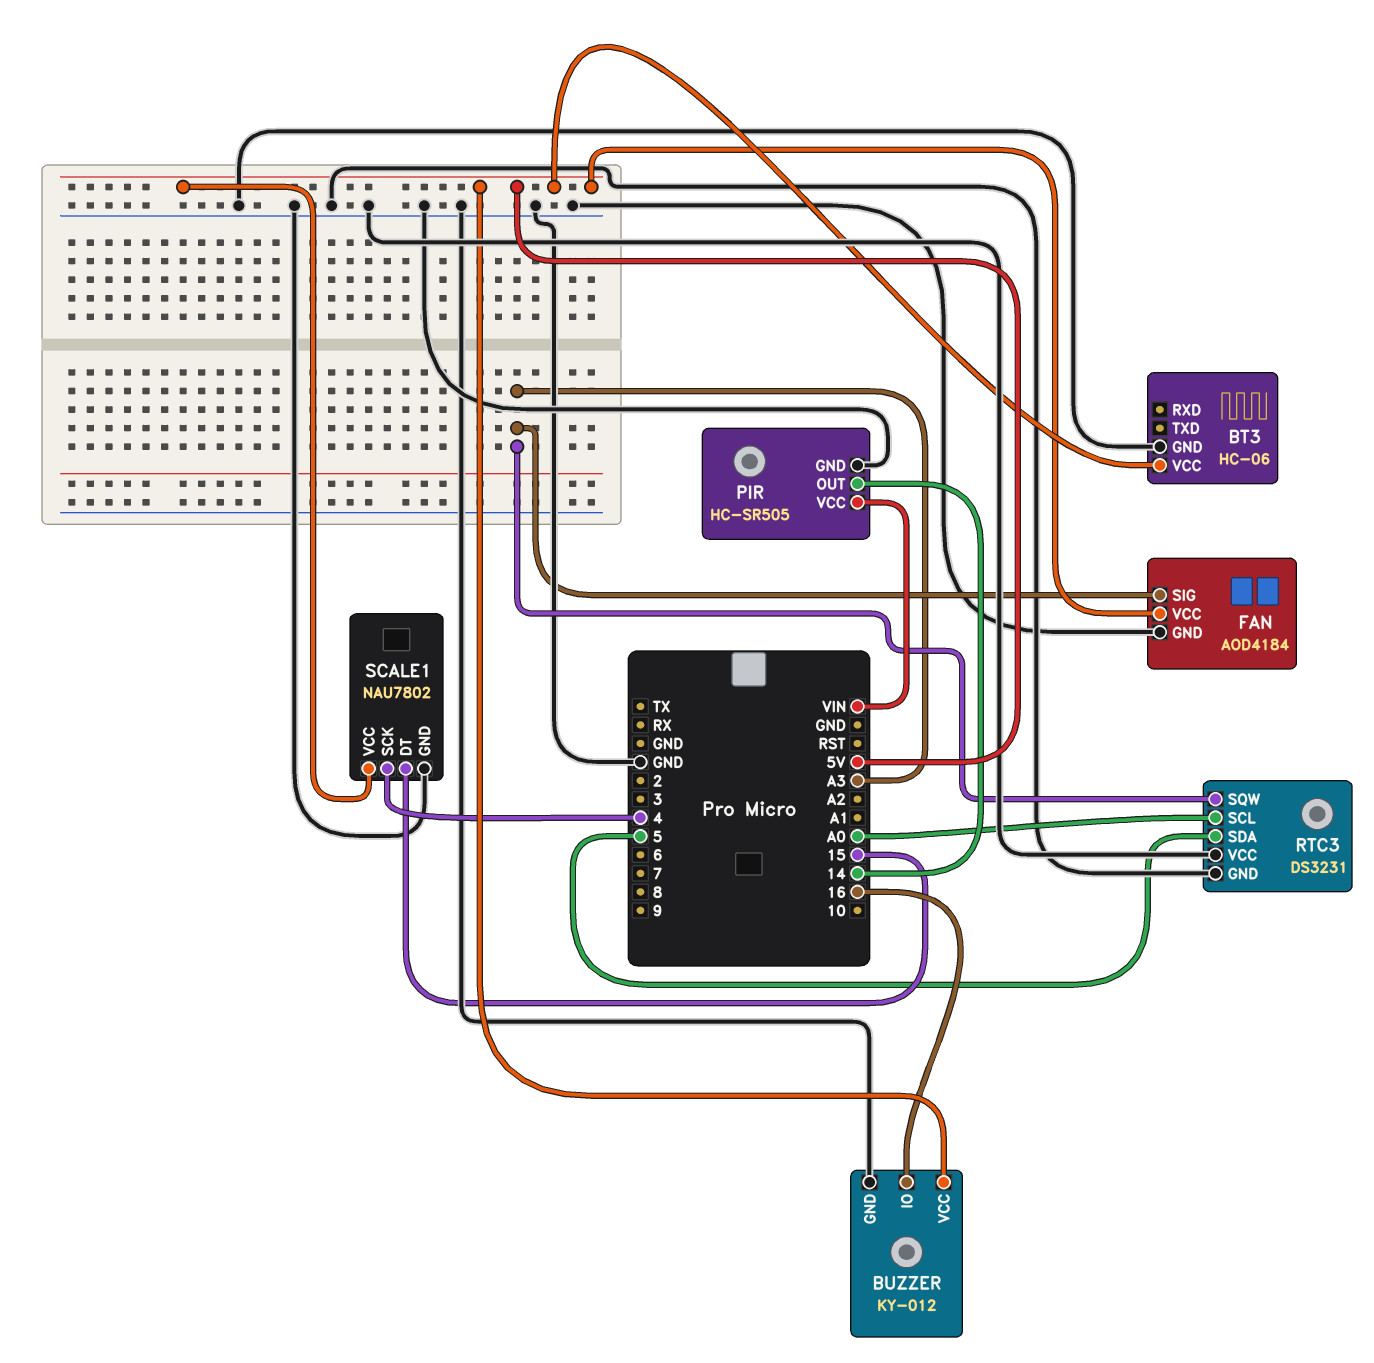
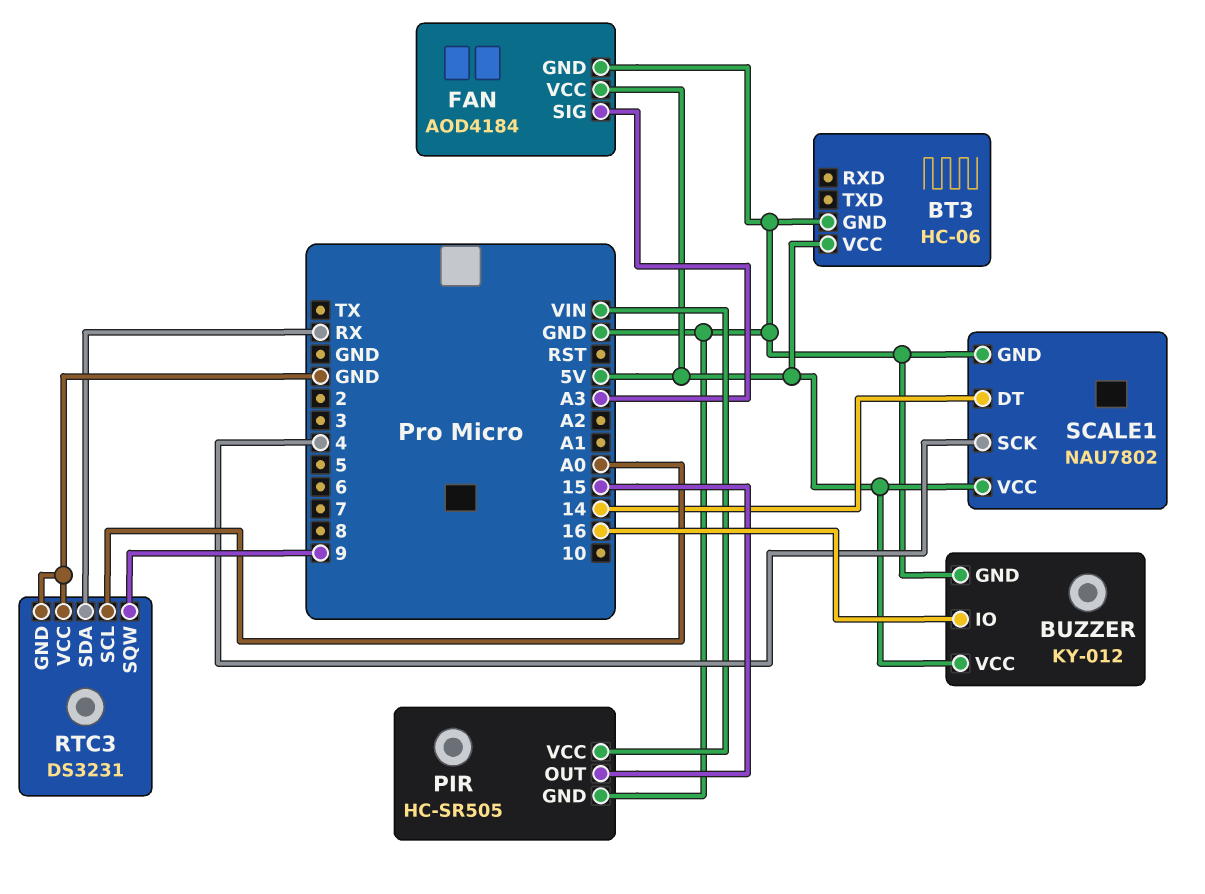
PIR pin OUT: 14 -> 15
RTC3 pin SDA: 5 -> RX
RTC3 pin SQW: A3 -> 9
SCALE1 pin DT: 15 -> 14

